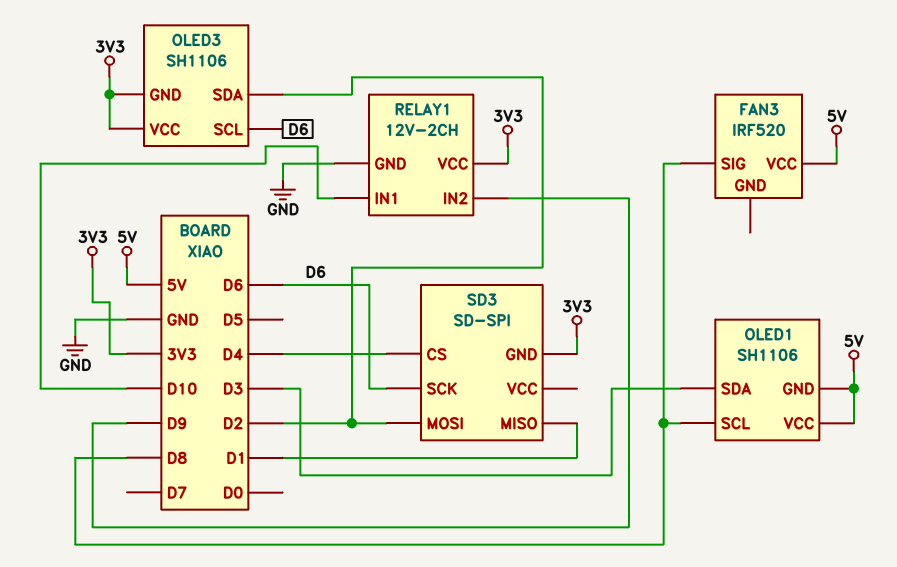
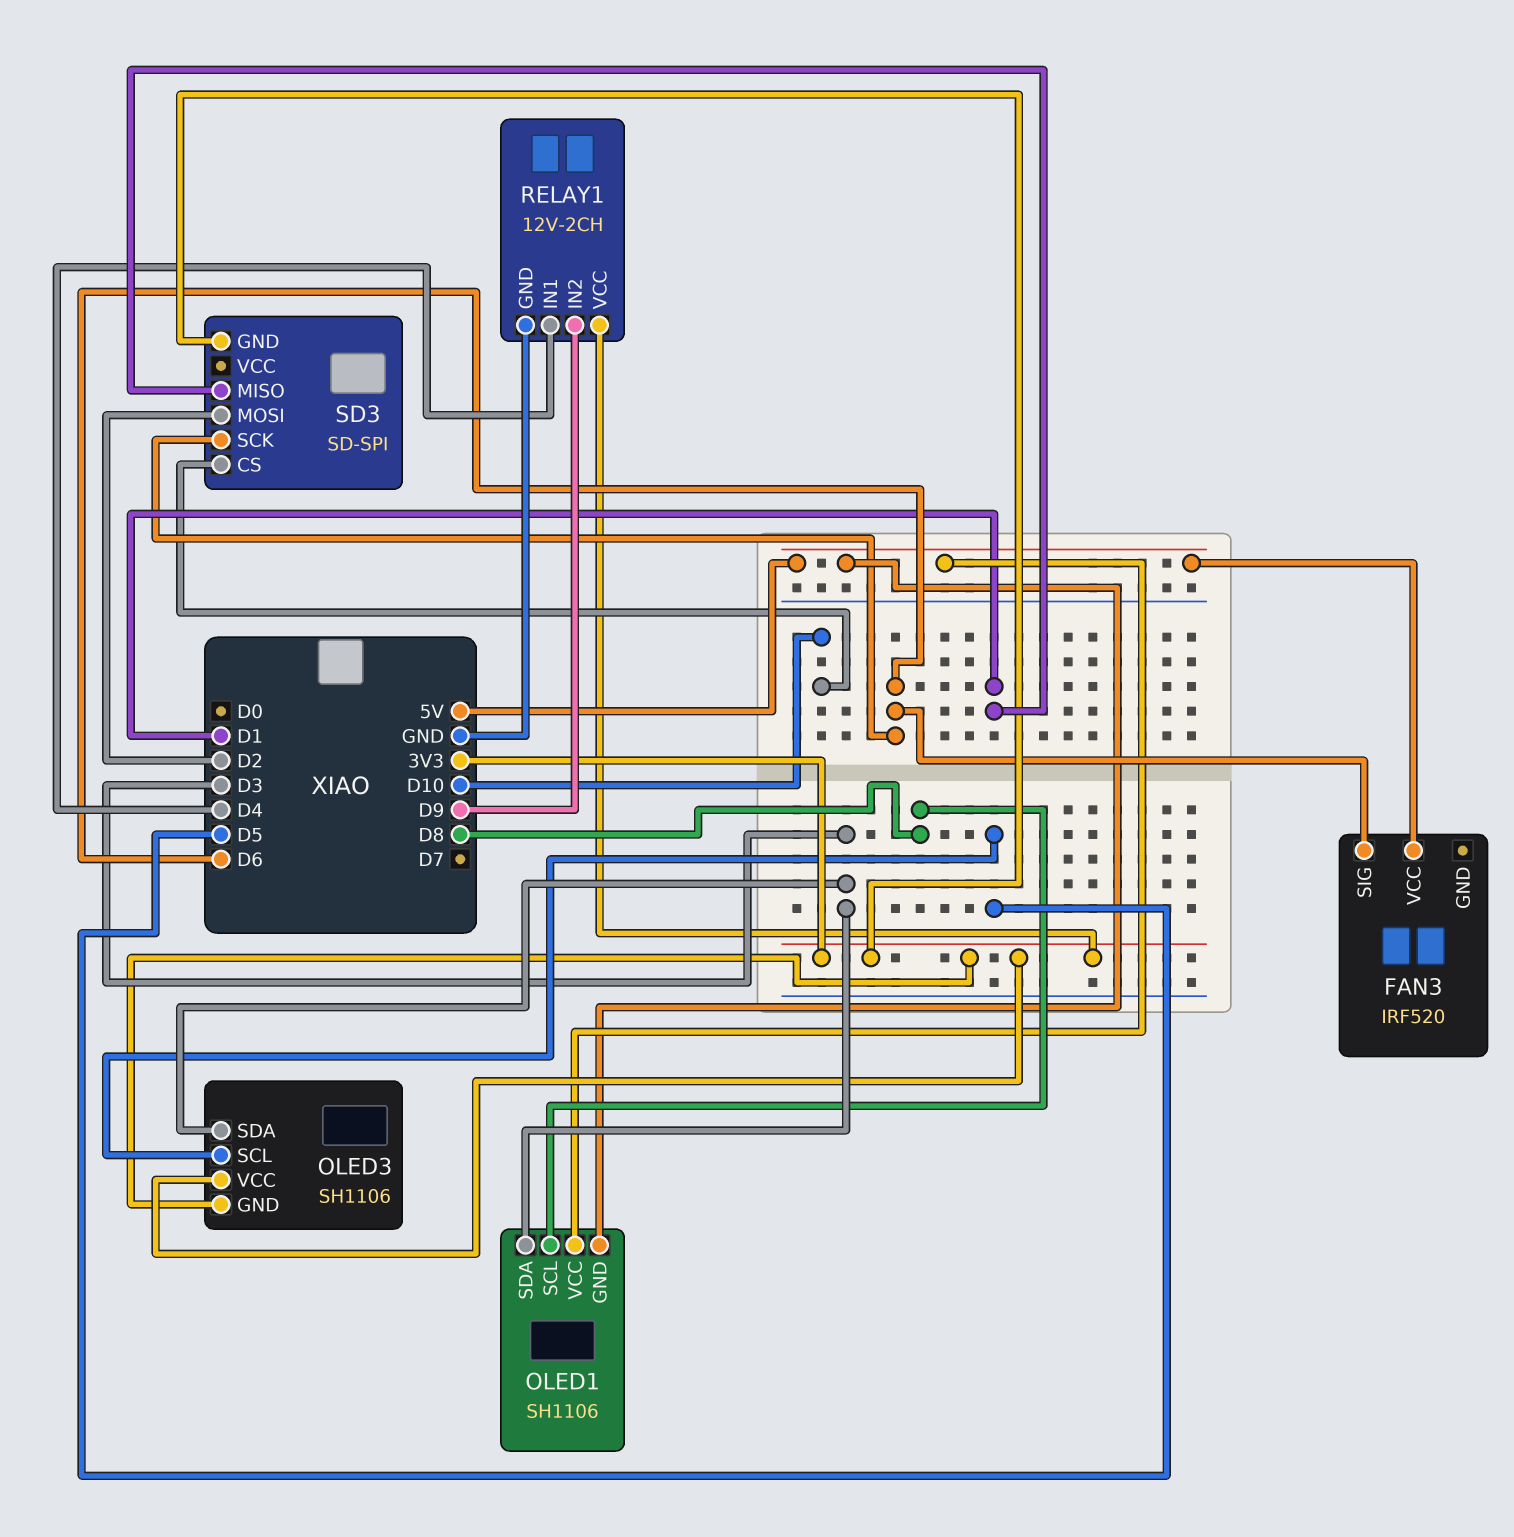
FAN3 pin SIG: D8 -> D6
OLED3 pin SCL: D6 -> D5
OLED3 pin SDA: D2 -> D3
RELAY1 pin IN1: D10 -> D4
SD3 pin CS: D4 -> D10

